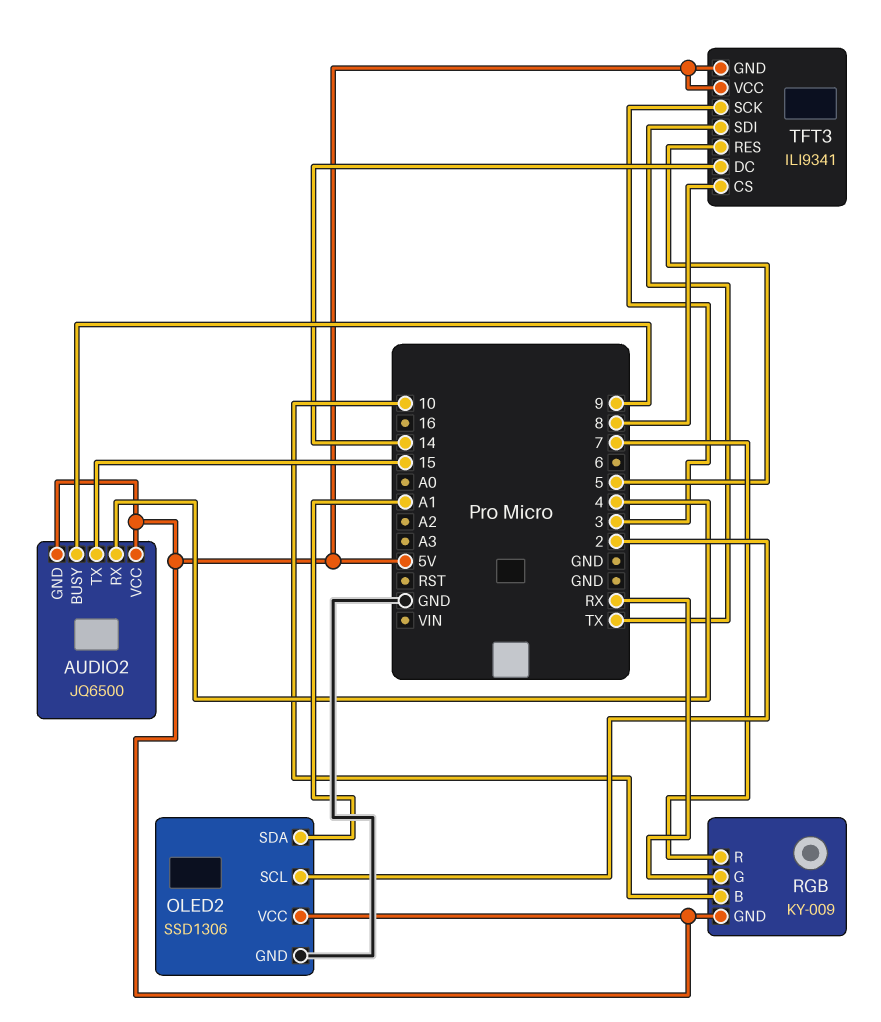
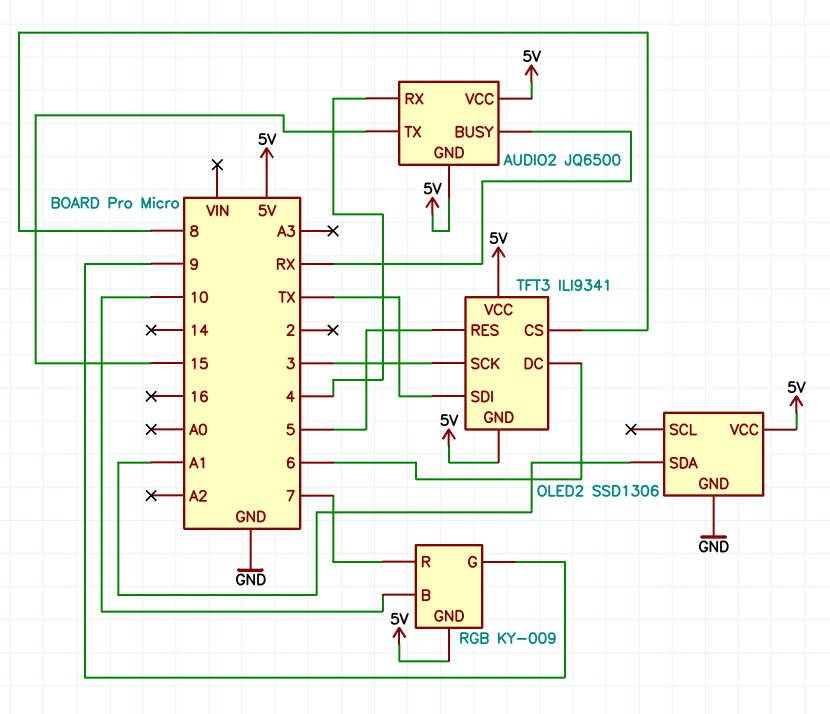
AUDIO2 pin BUSY: 9 -> RX
OLED2 pin SCL: 2 -> none
RGB pin G: RX -> 9
TFT3 pin DC: 14 -> 6

